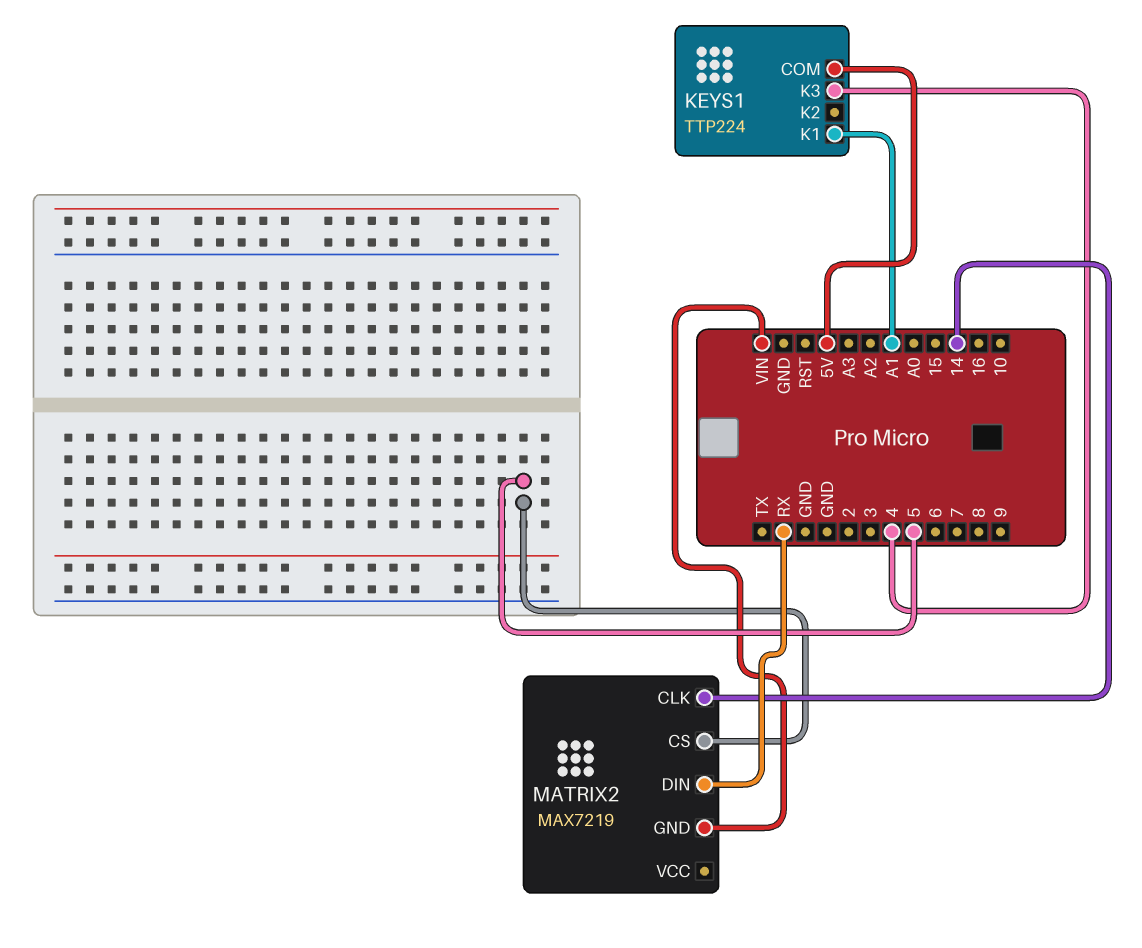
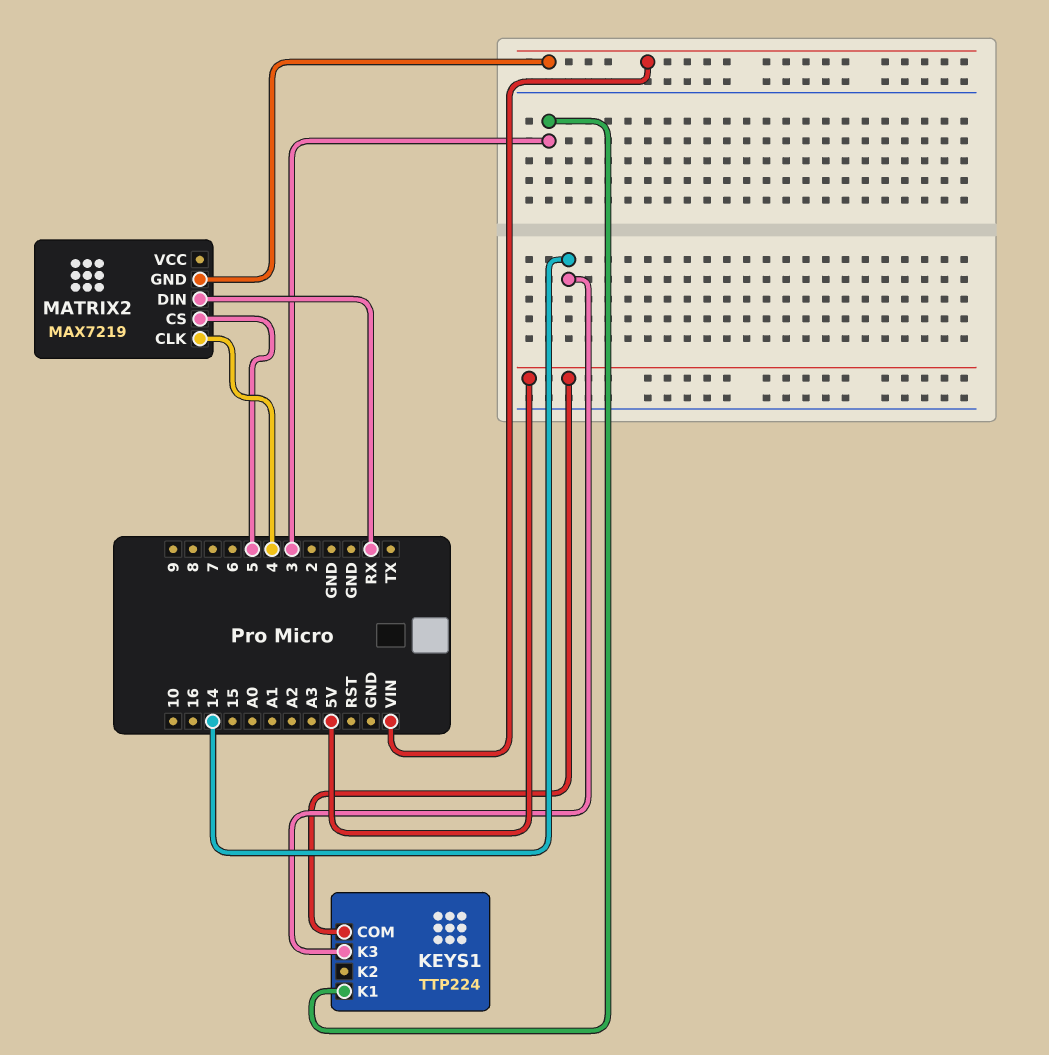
KEYS1 pin K1: A1 -> 3
KEYS1 pin K3: 4 -> 14
MATRIX2 pin CLK: 14 -> 4

